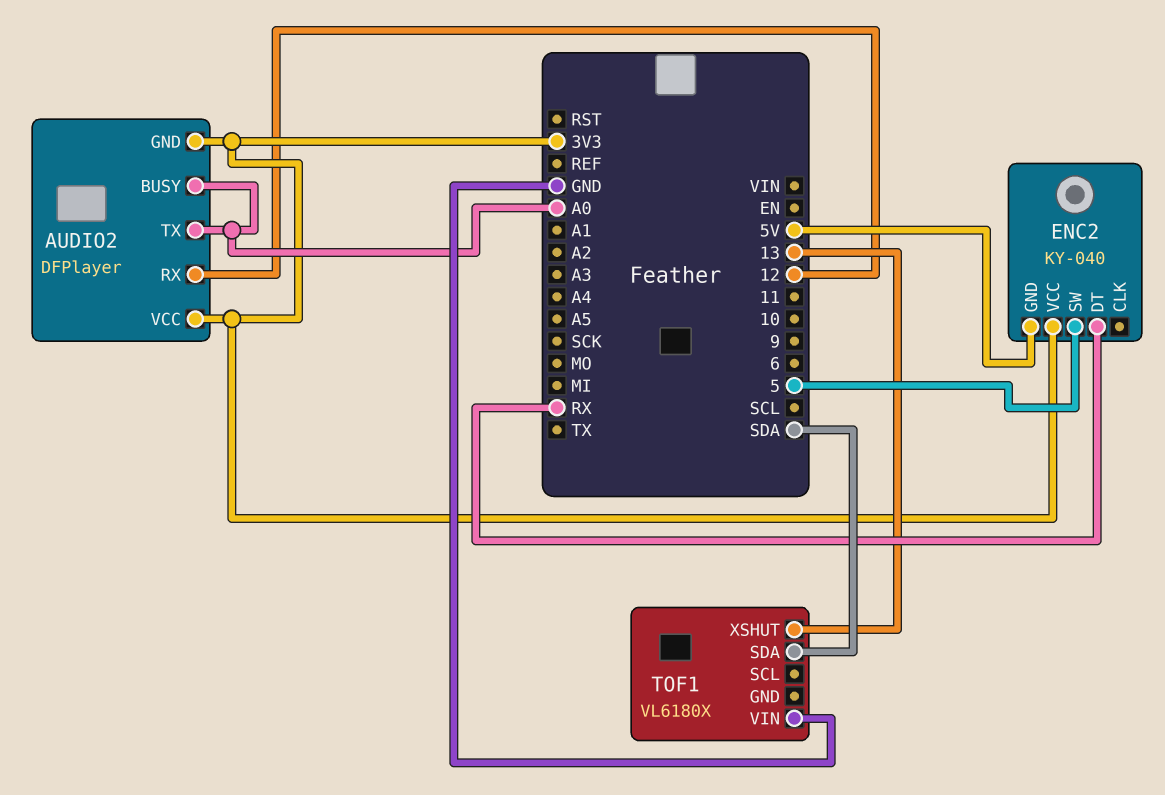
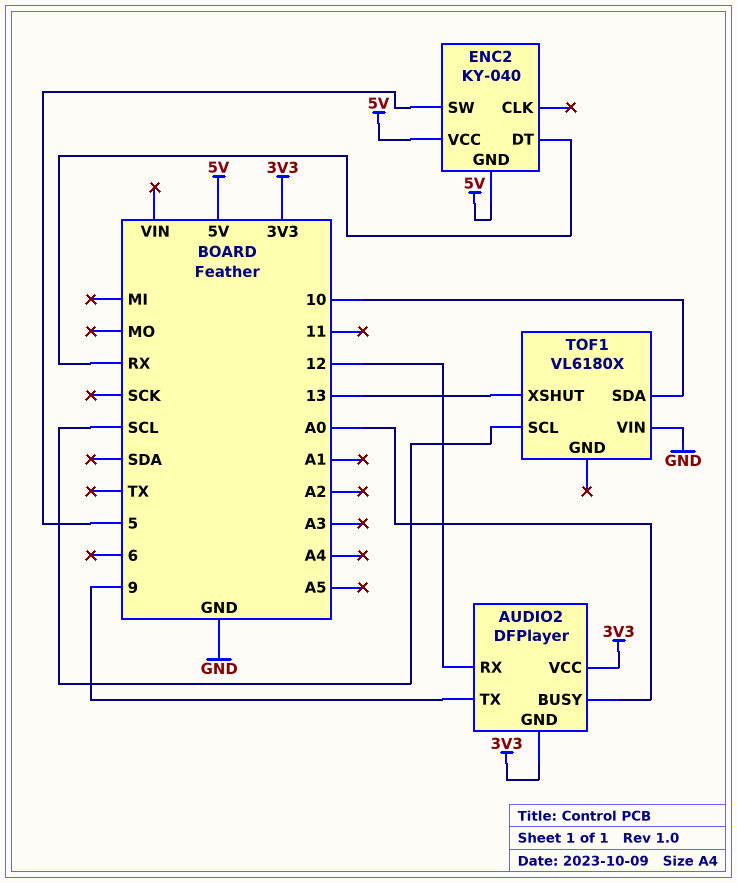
AUDIO2 pin TX: A0 -> 9
ENC2 pin VCC: 3V3 -> 5V
TOF1 pin SCL: none -> SCL
TOF1 pin SDA: SDA -> 10

